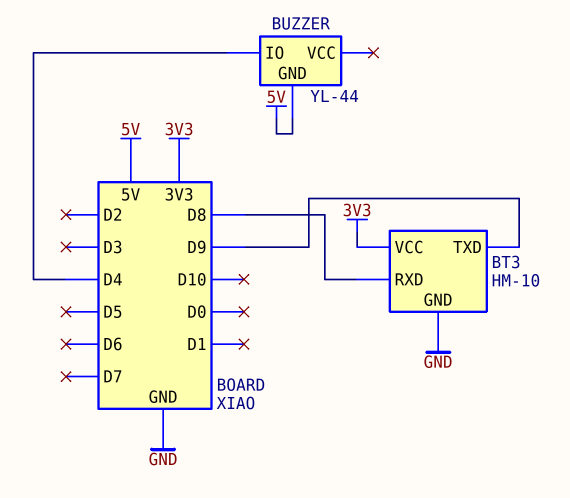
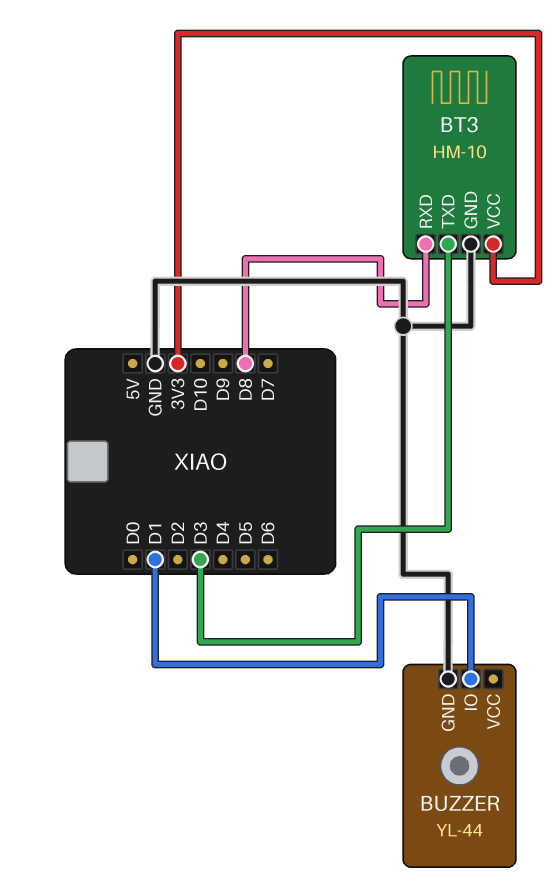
BT3 pin TXD: D9 -> D3
BUZZER pin GND: 5V -> GND
BUZZER pin IO: D4 -> D1

